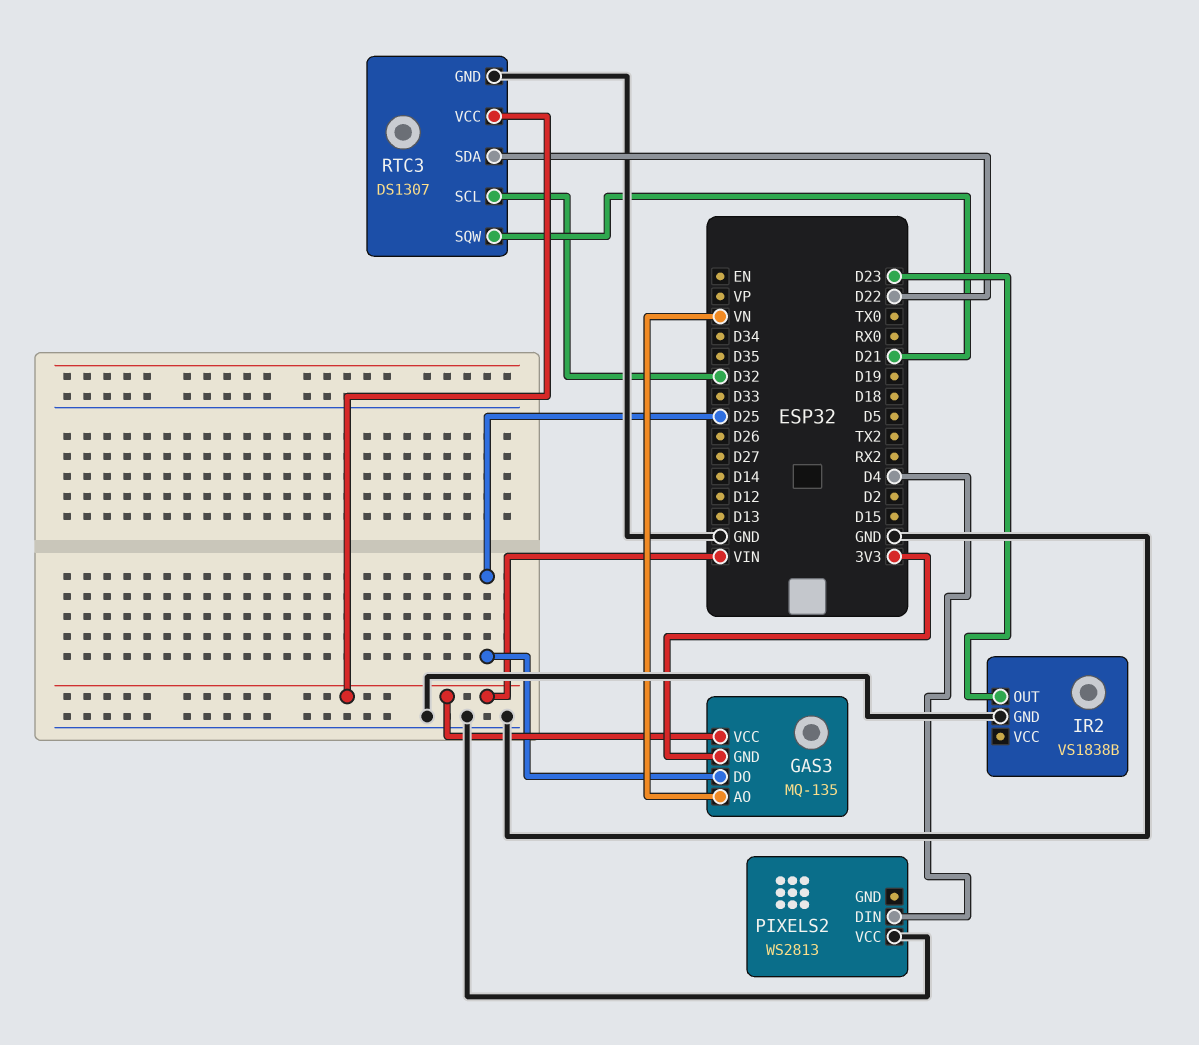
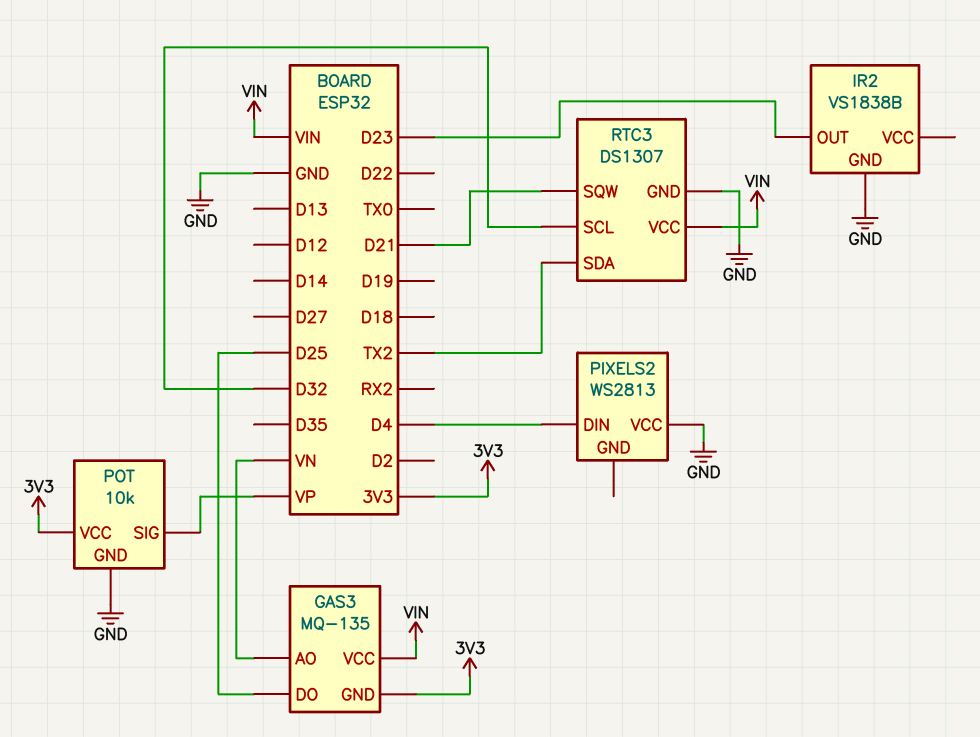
POT: none -> 10k
POT pin GND: none -> GND
POT pin SIG: none -> VP
POT pin VCC: none -> 3V3
RTC3 pin SDA: D22 -> TX2

